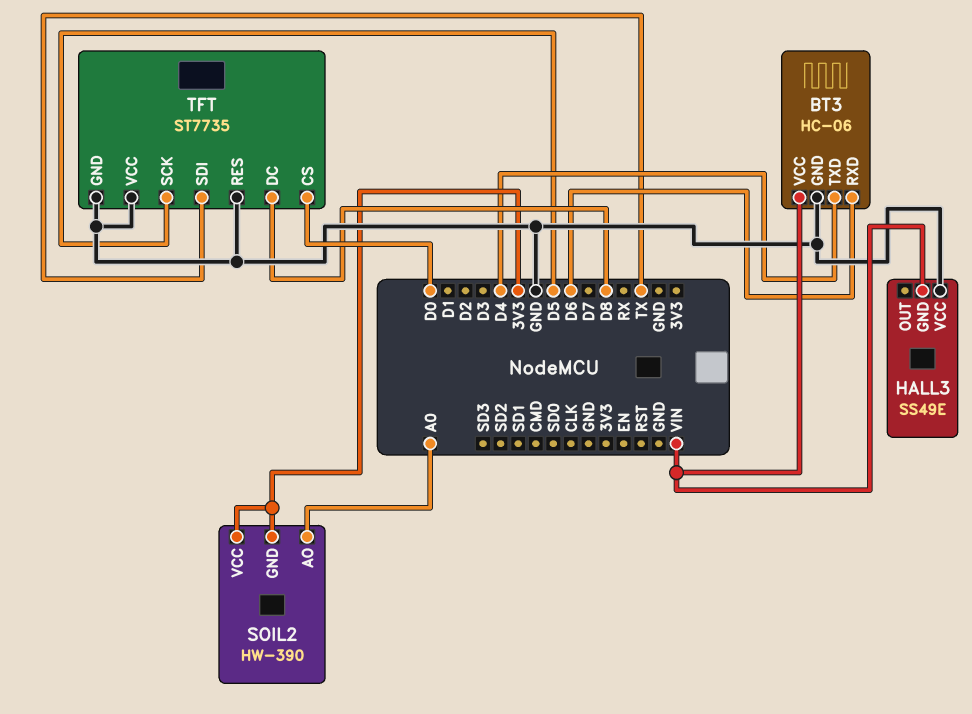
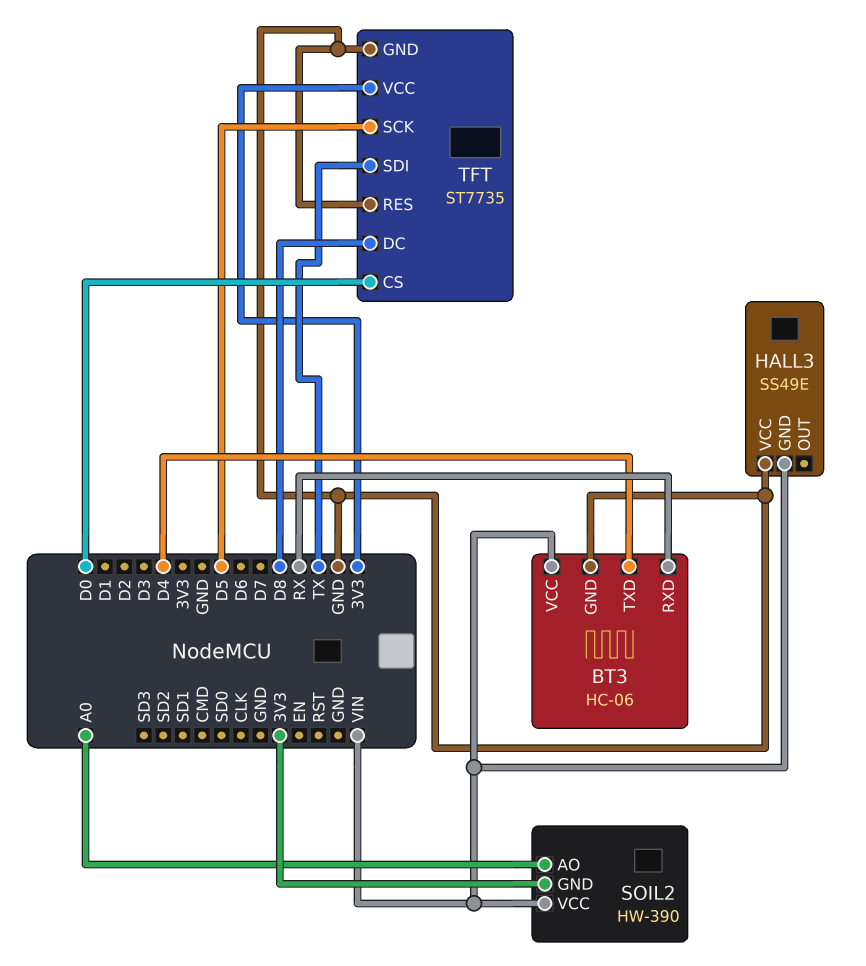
BT3 pin RXD: D6 -> RX
SOIL2 pin VCC: 3V3 -> VIN
TFT pin VCC: GND -> 3V3

